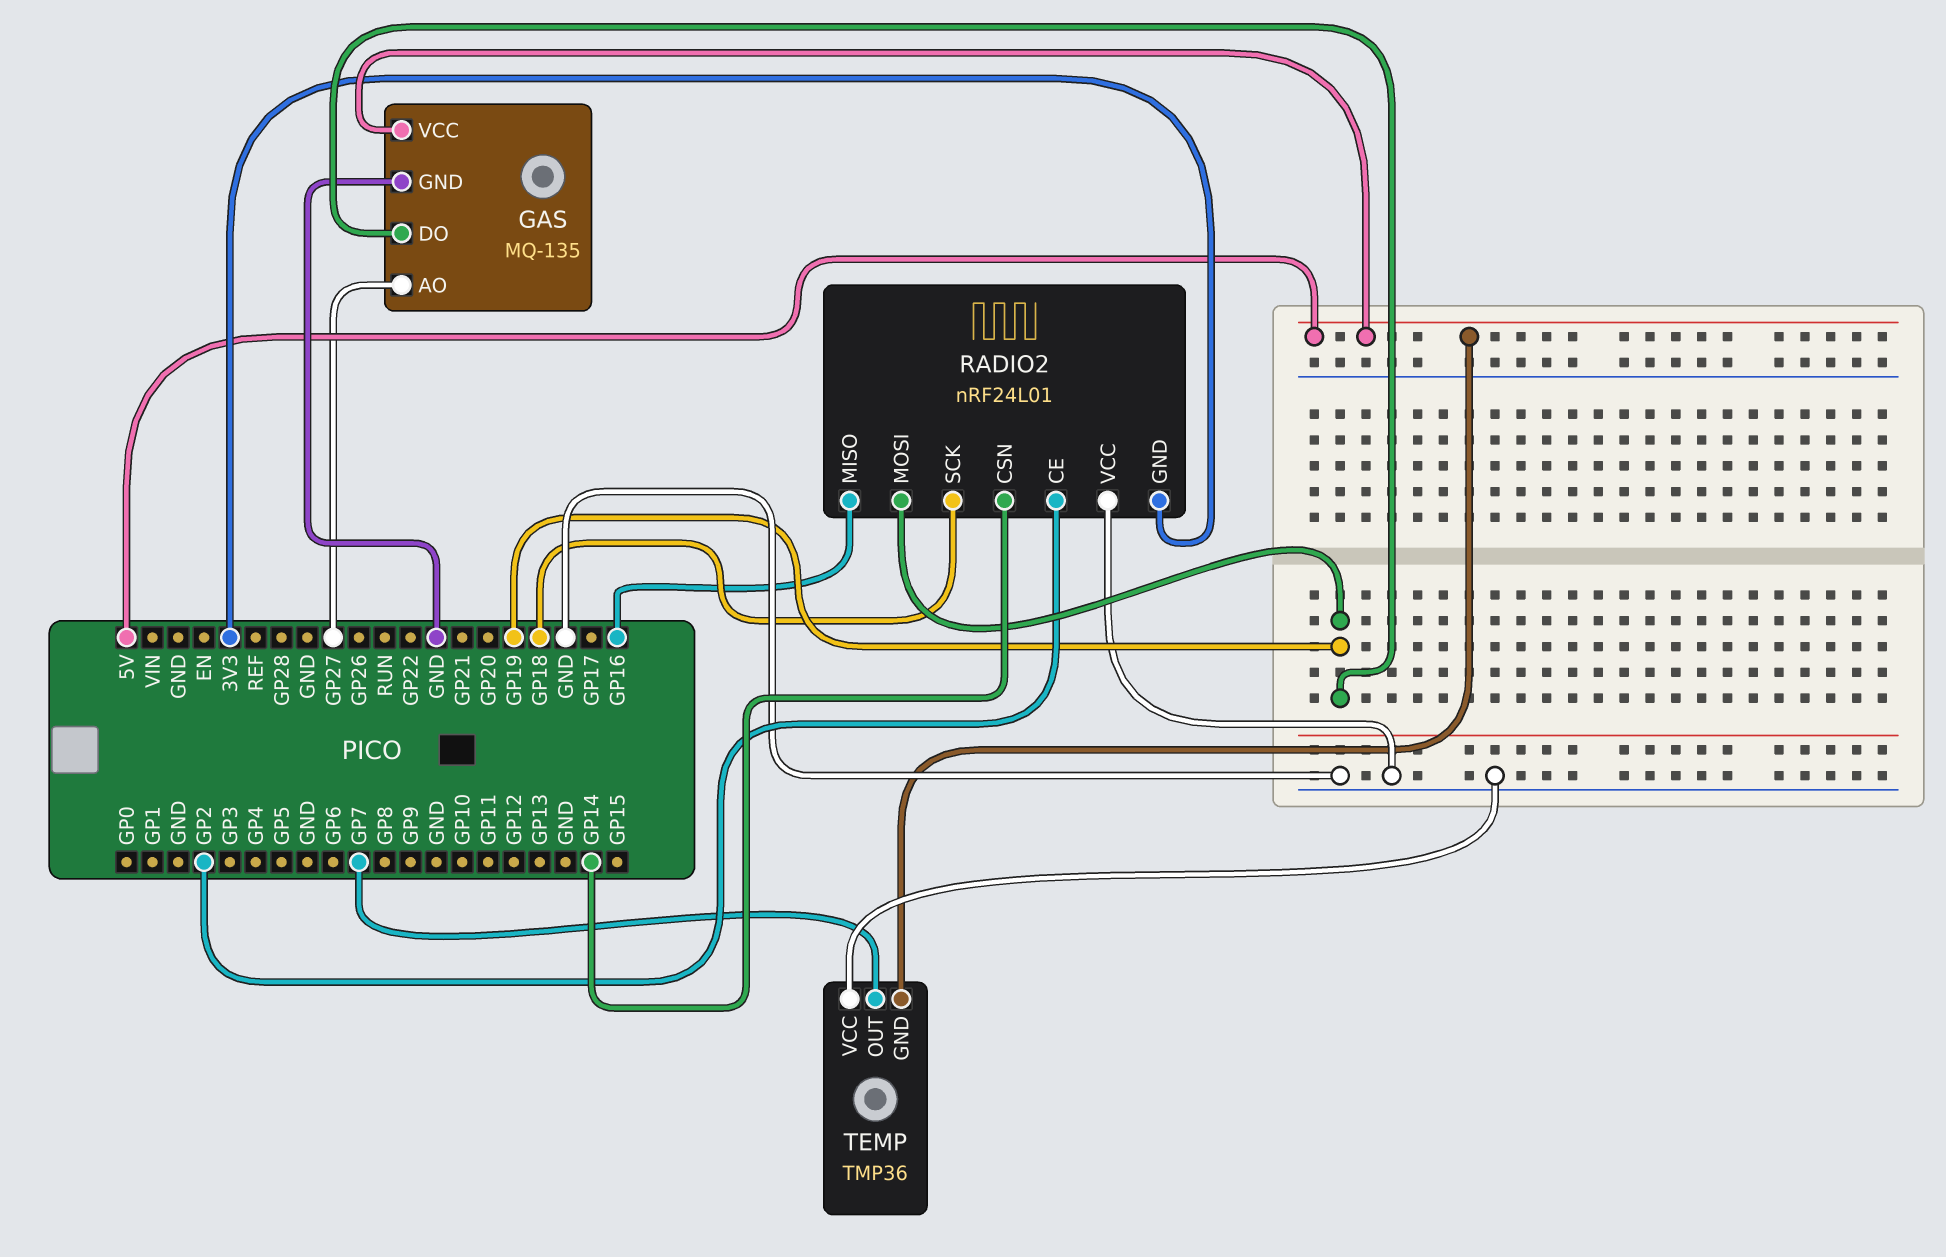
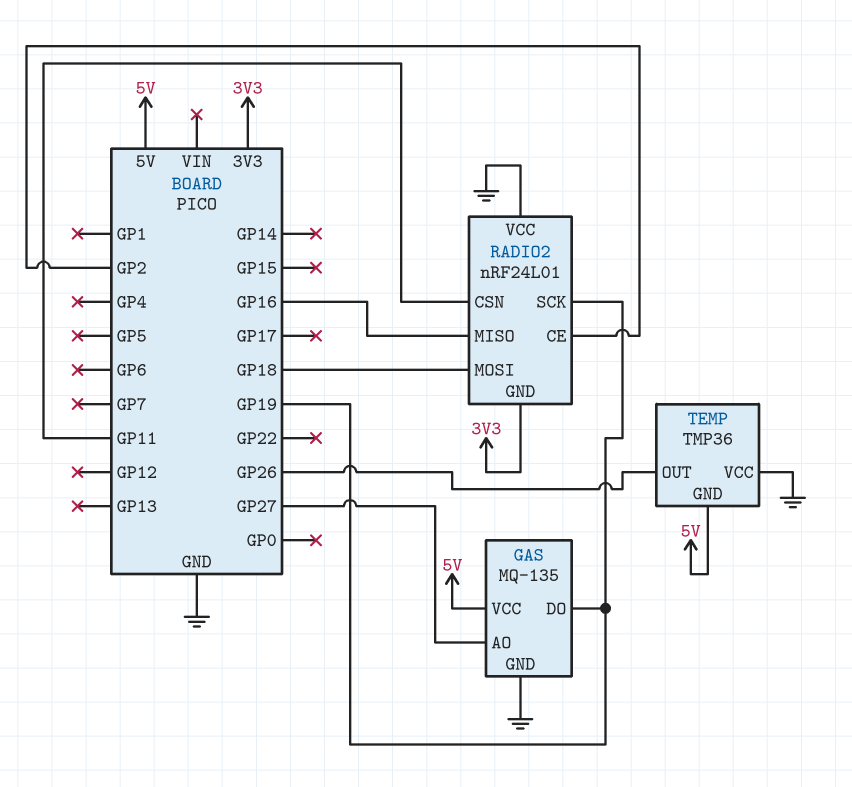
RADIO2 pin CSN: GP14 -> GP11
RADIO2 pin MOSI: GP19 -> GP18
RADIO2 pin SCK: GP18 -> GP19
TEMP pin OUT: GP7 -> GP26

